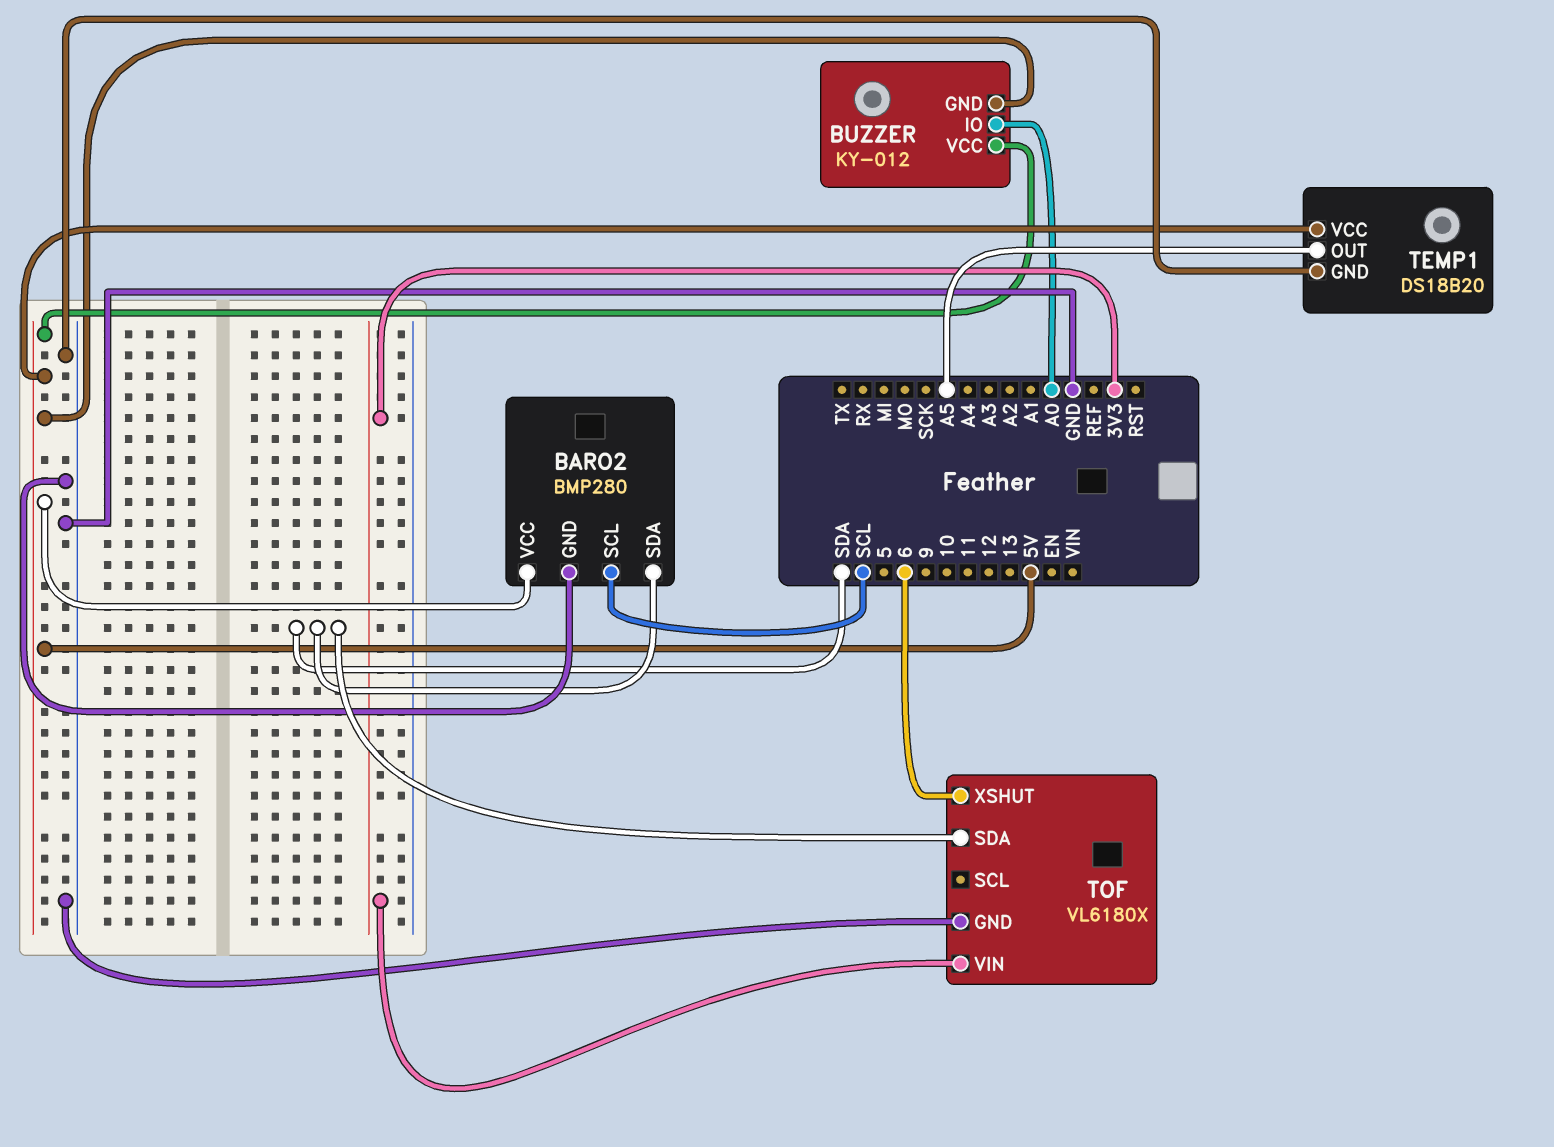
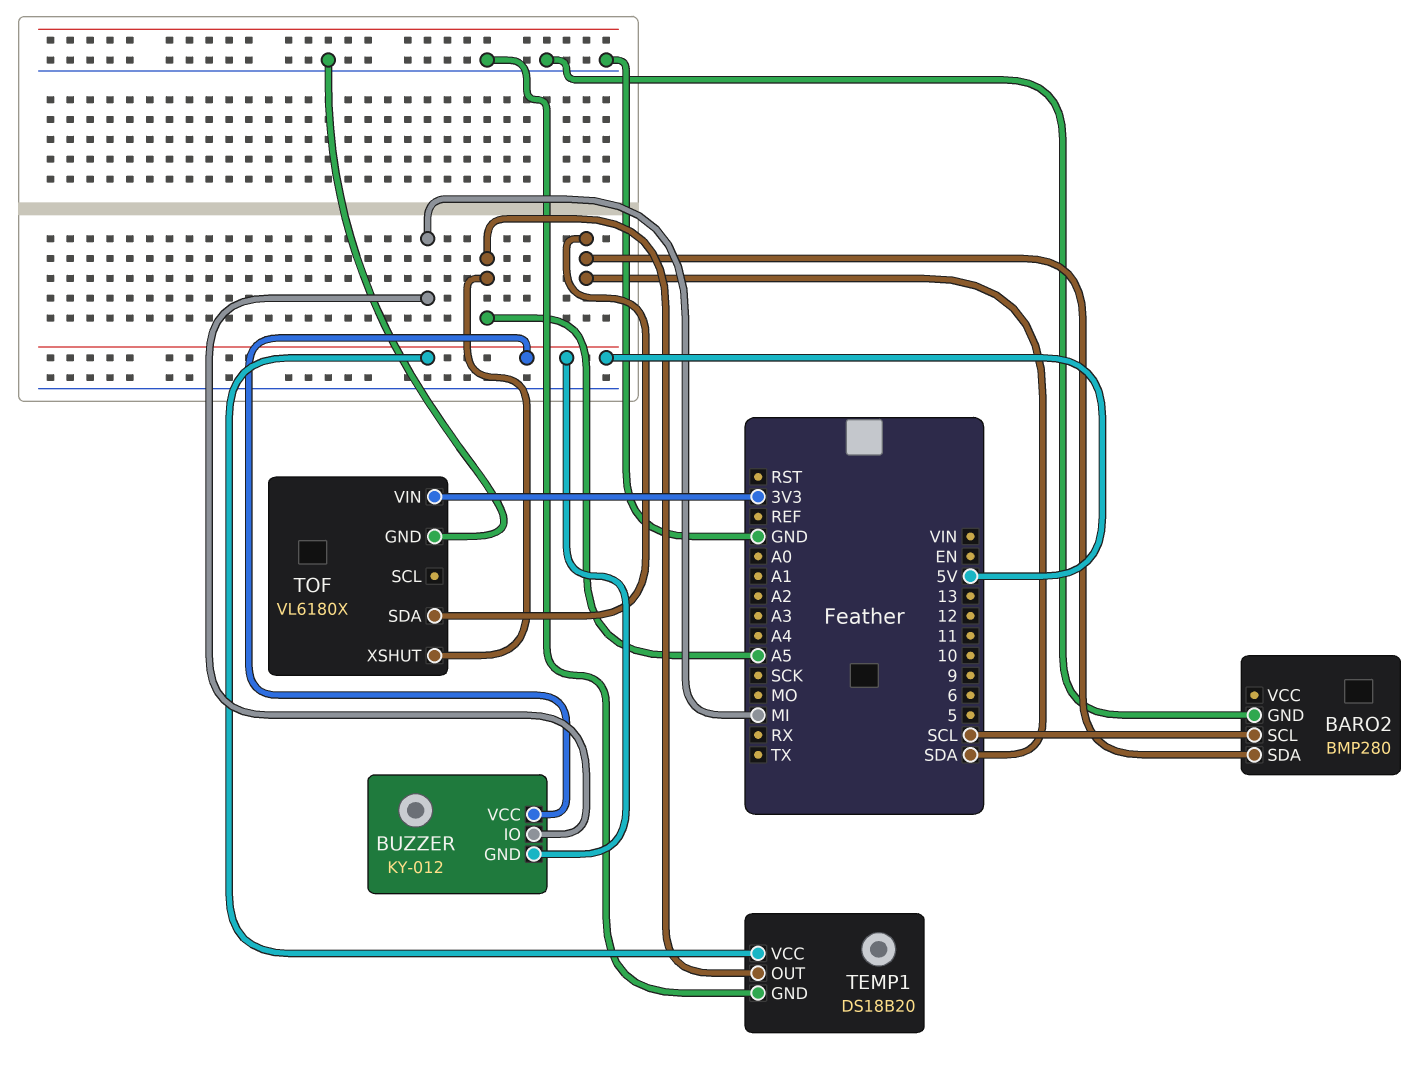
BARO2 pin VCC: 5V -> none
BUZZER pin IO: A0 -> MI
TOF pin XSHUT: 6 -> A5

